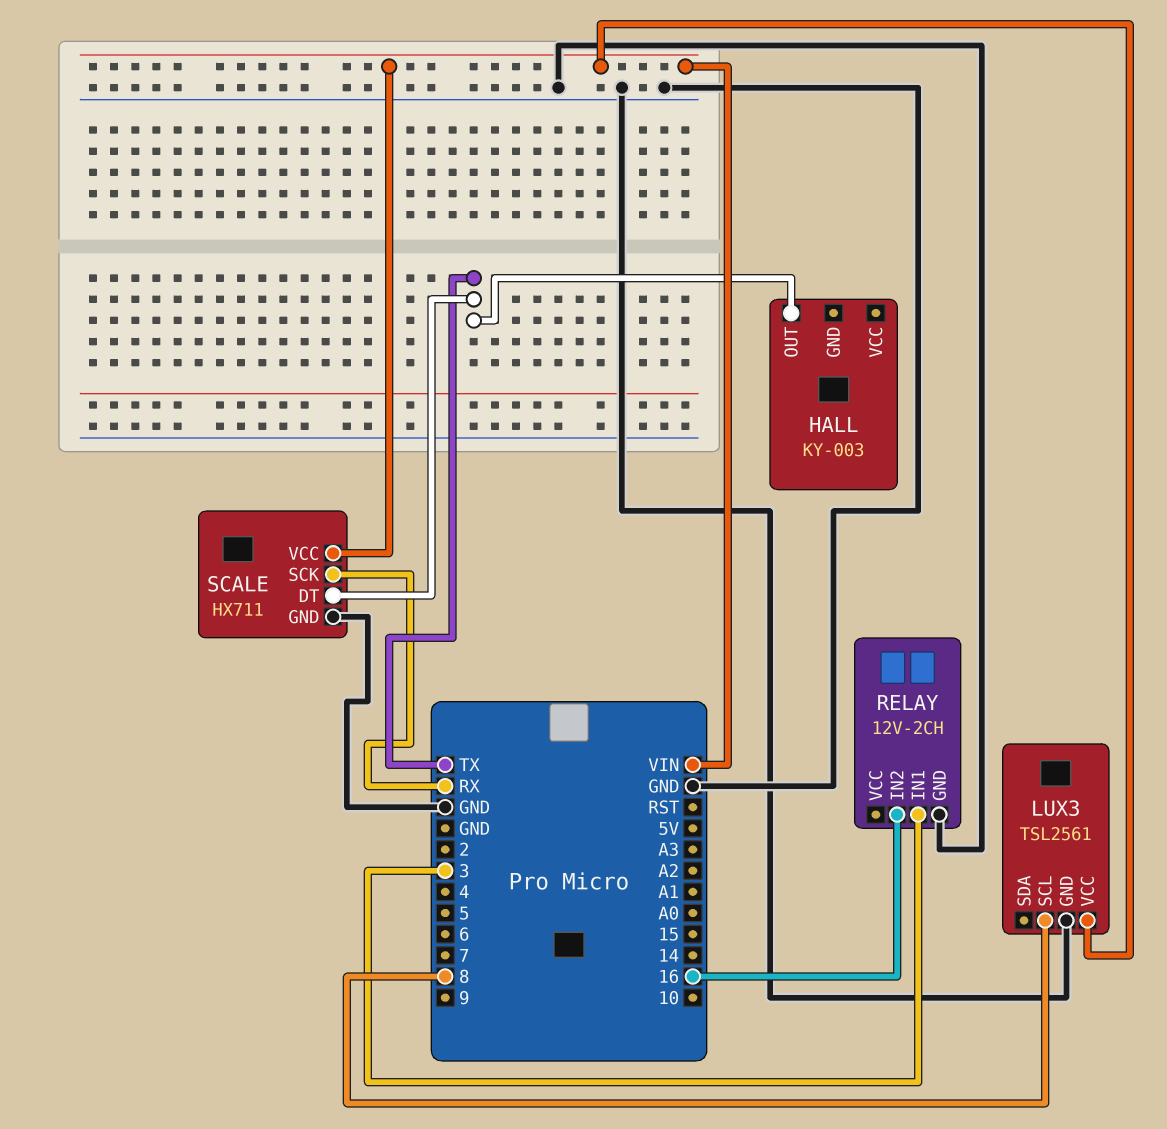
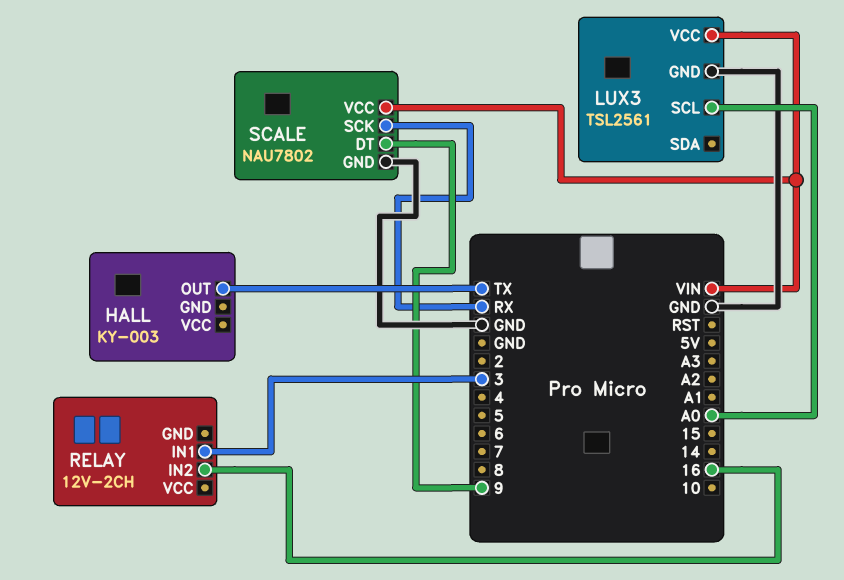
LUX3 pin SCL: 8 -> A0
RELAY pin GND: GND -> none
SCALE: HX711 -> NAU7802
SCALE pin DT: TX -> 9

